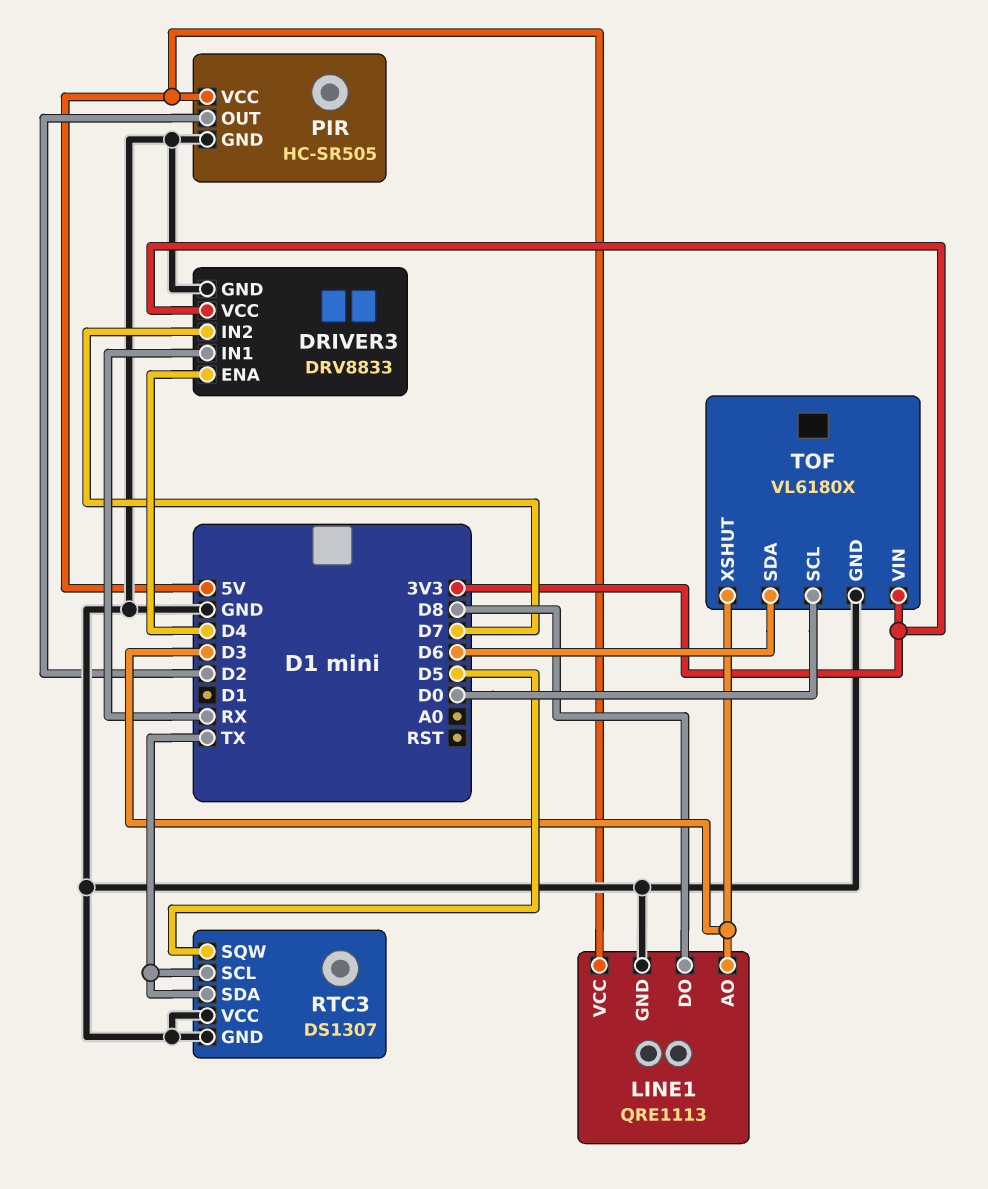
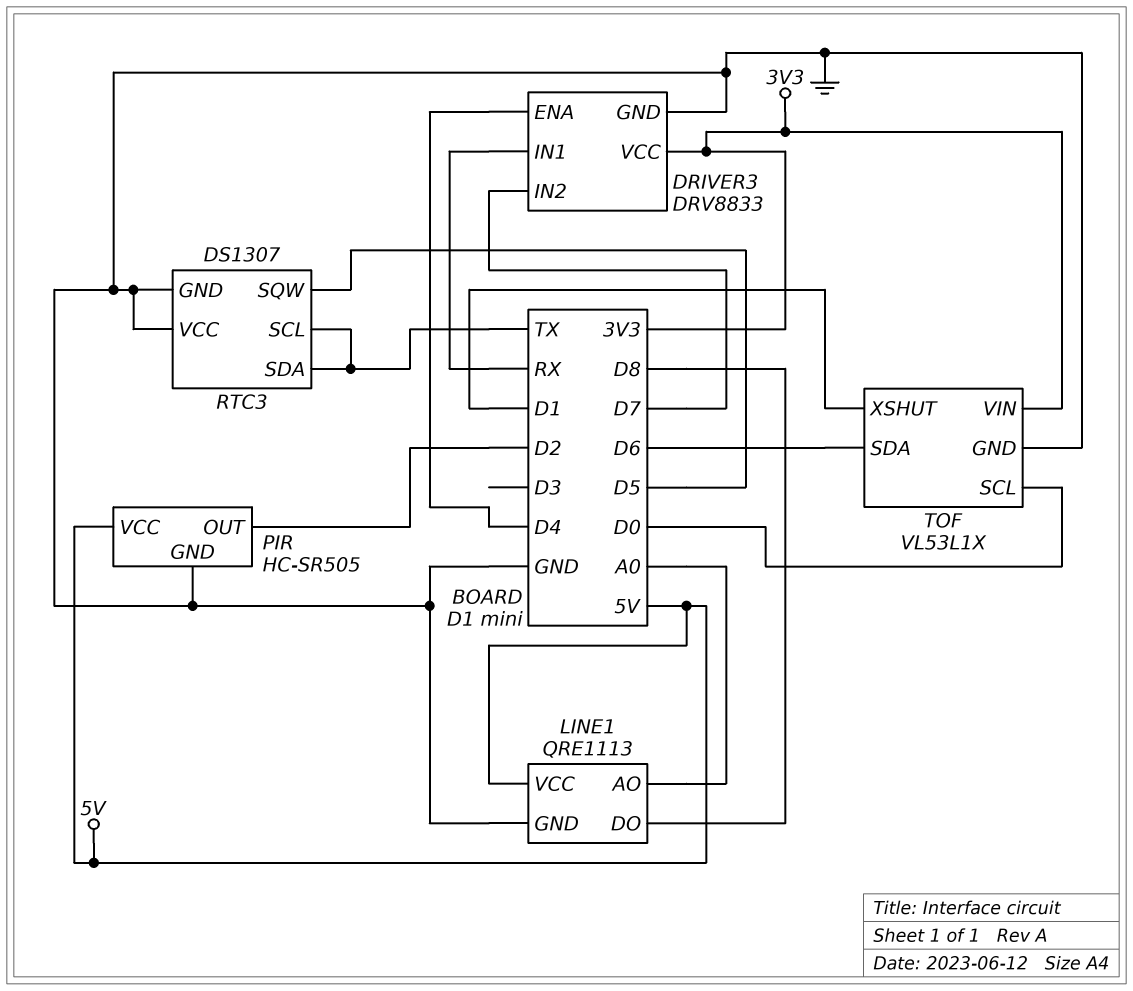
LINE1 pin AO: D3 -> A0
TOF: VL6180X -> VL53L1X
TOF pin XSHUT: D3 -> D1

